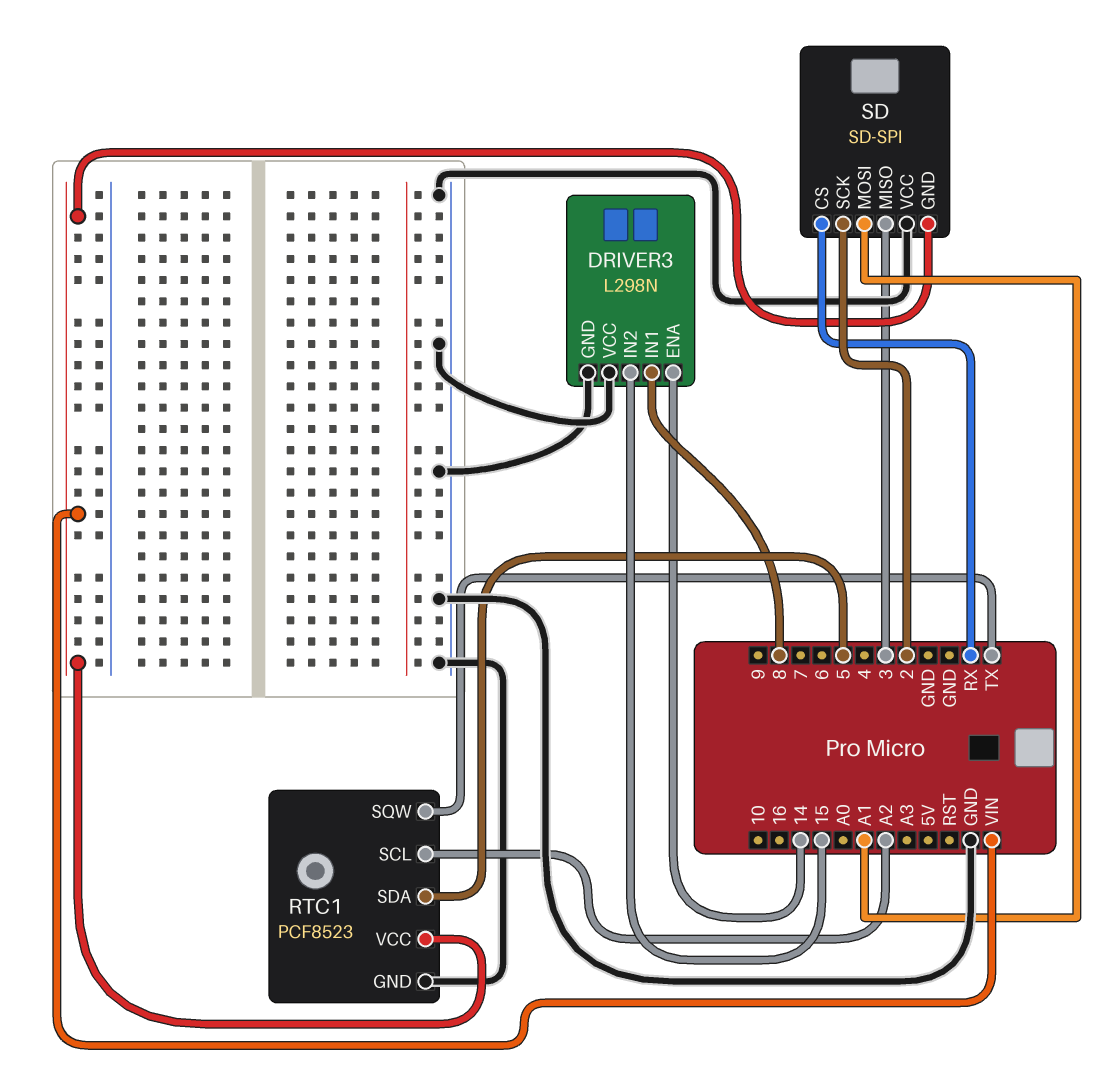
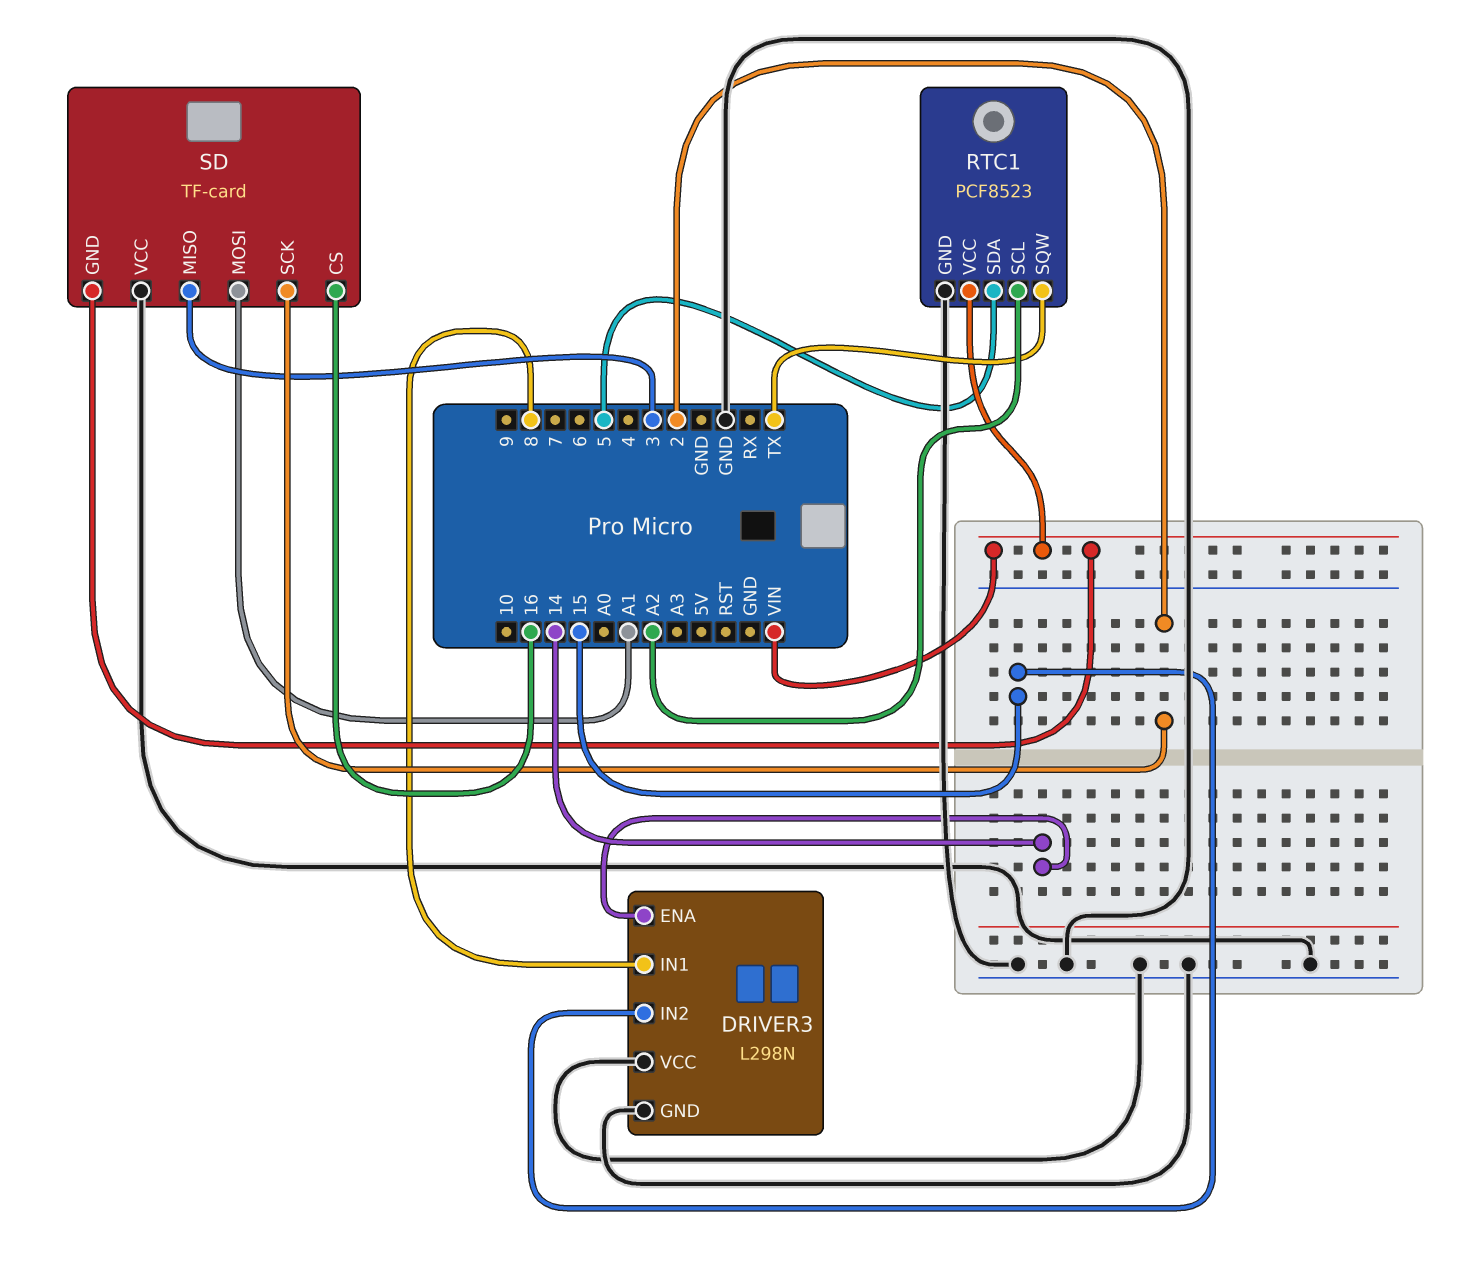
SD: SD-SPI -> TF-card
SD pin CS: RX -> 16

